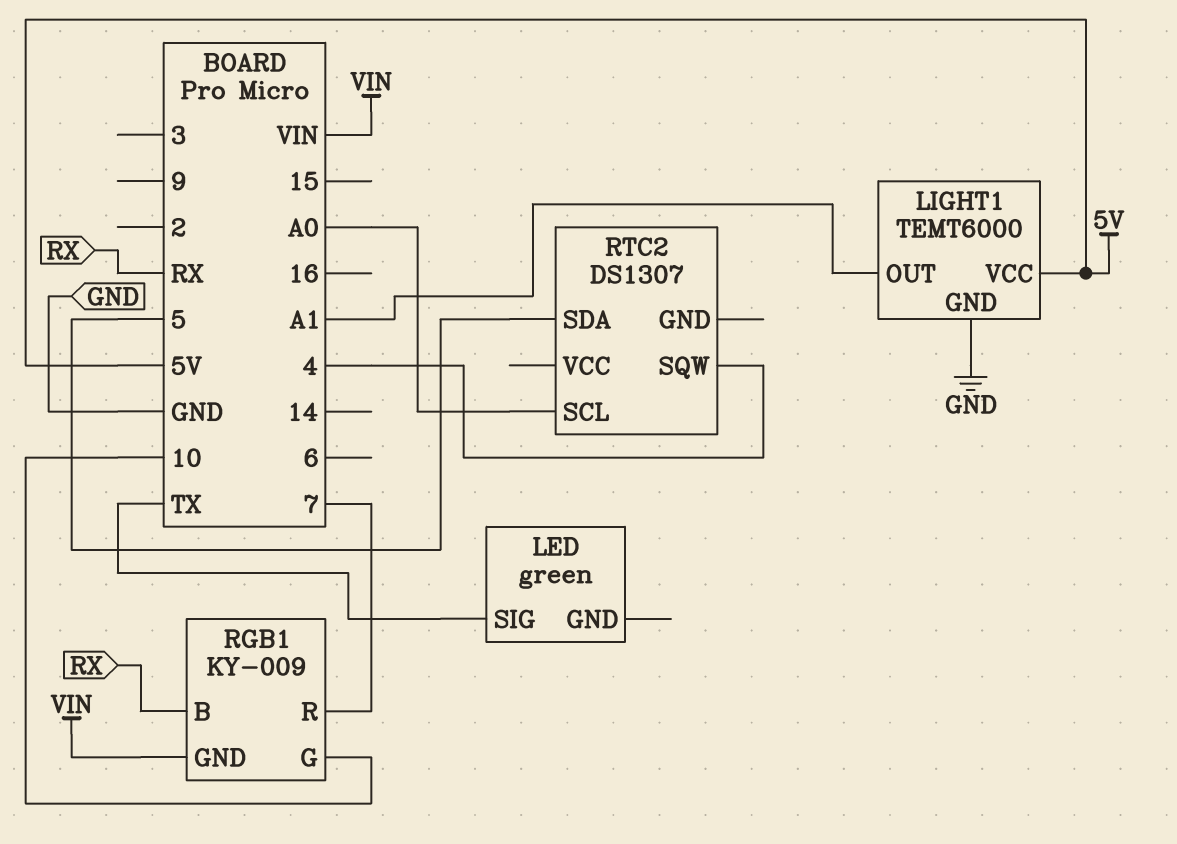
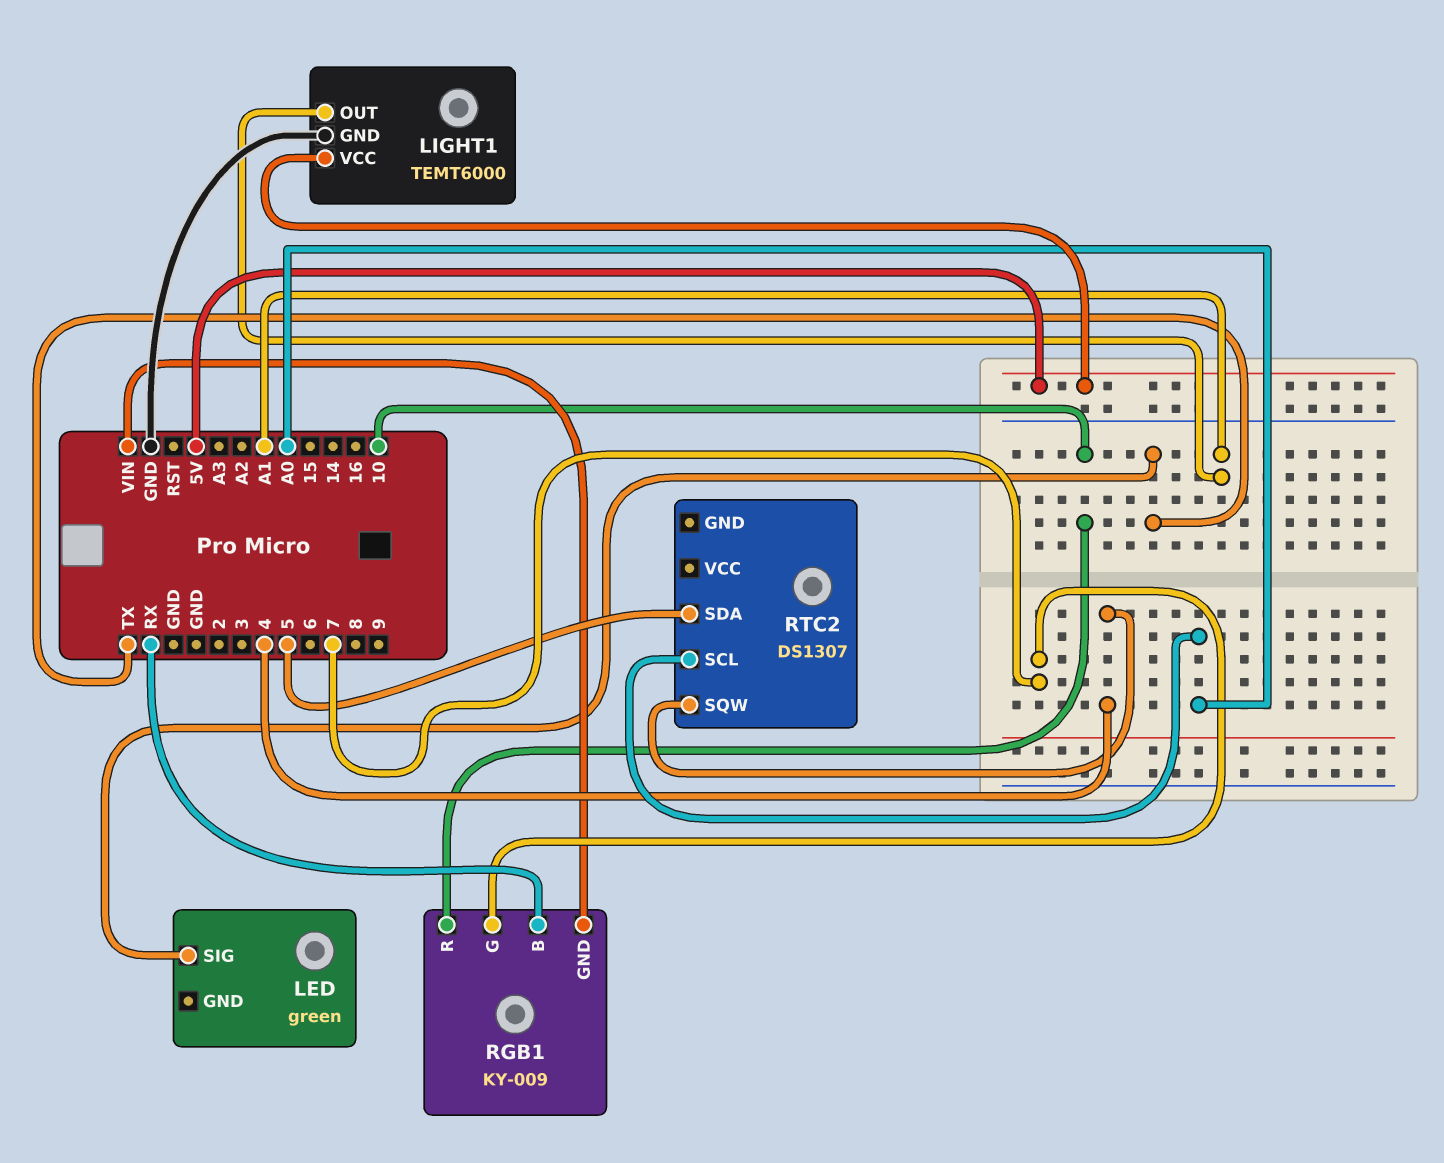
RGB1 pin G: 10 -> 7
RGB1 pin R: 7 -> 10

